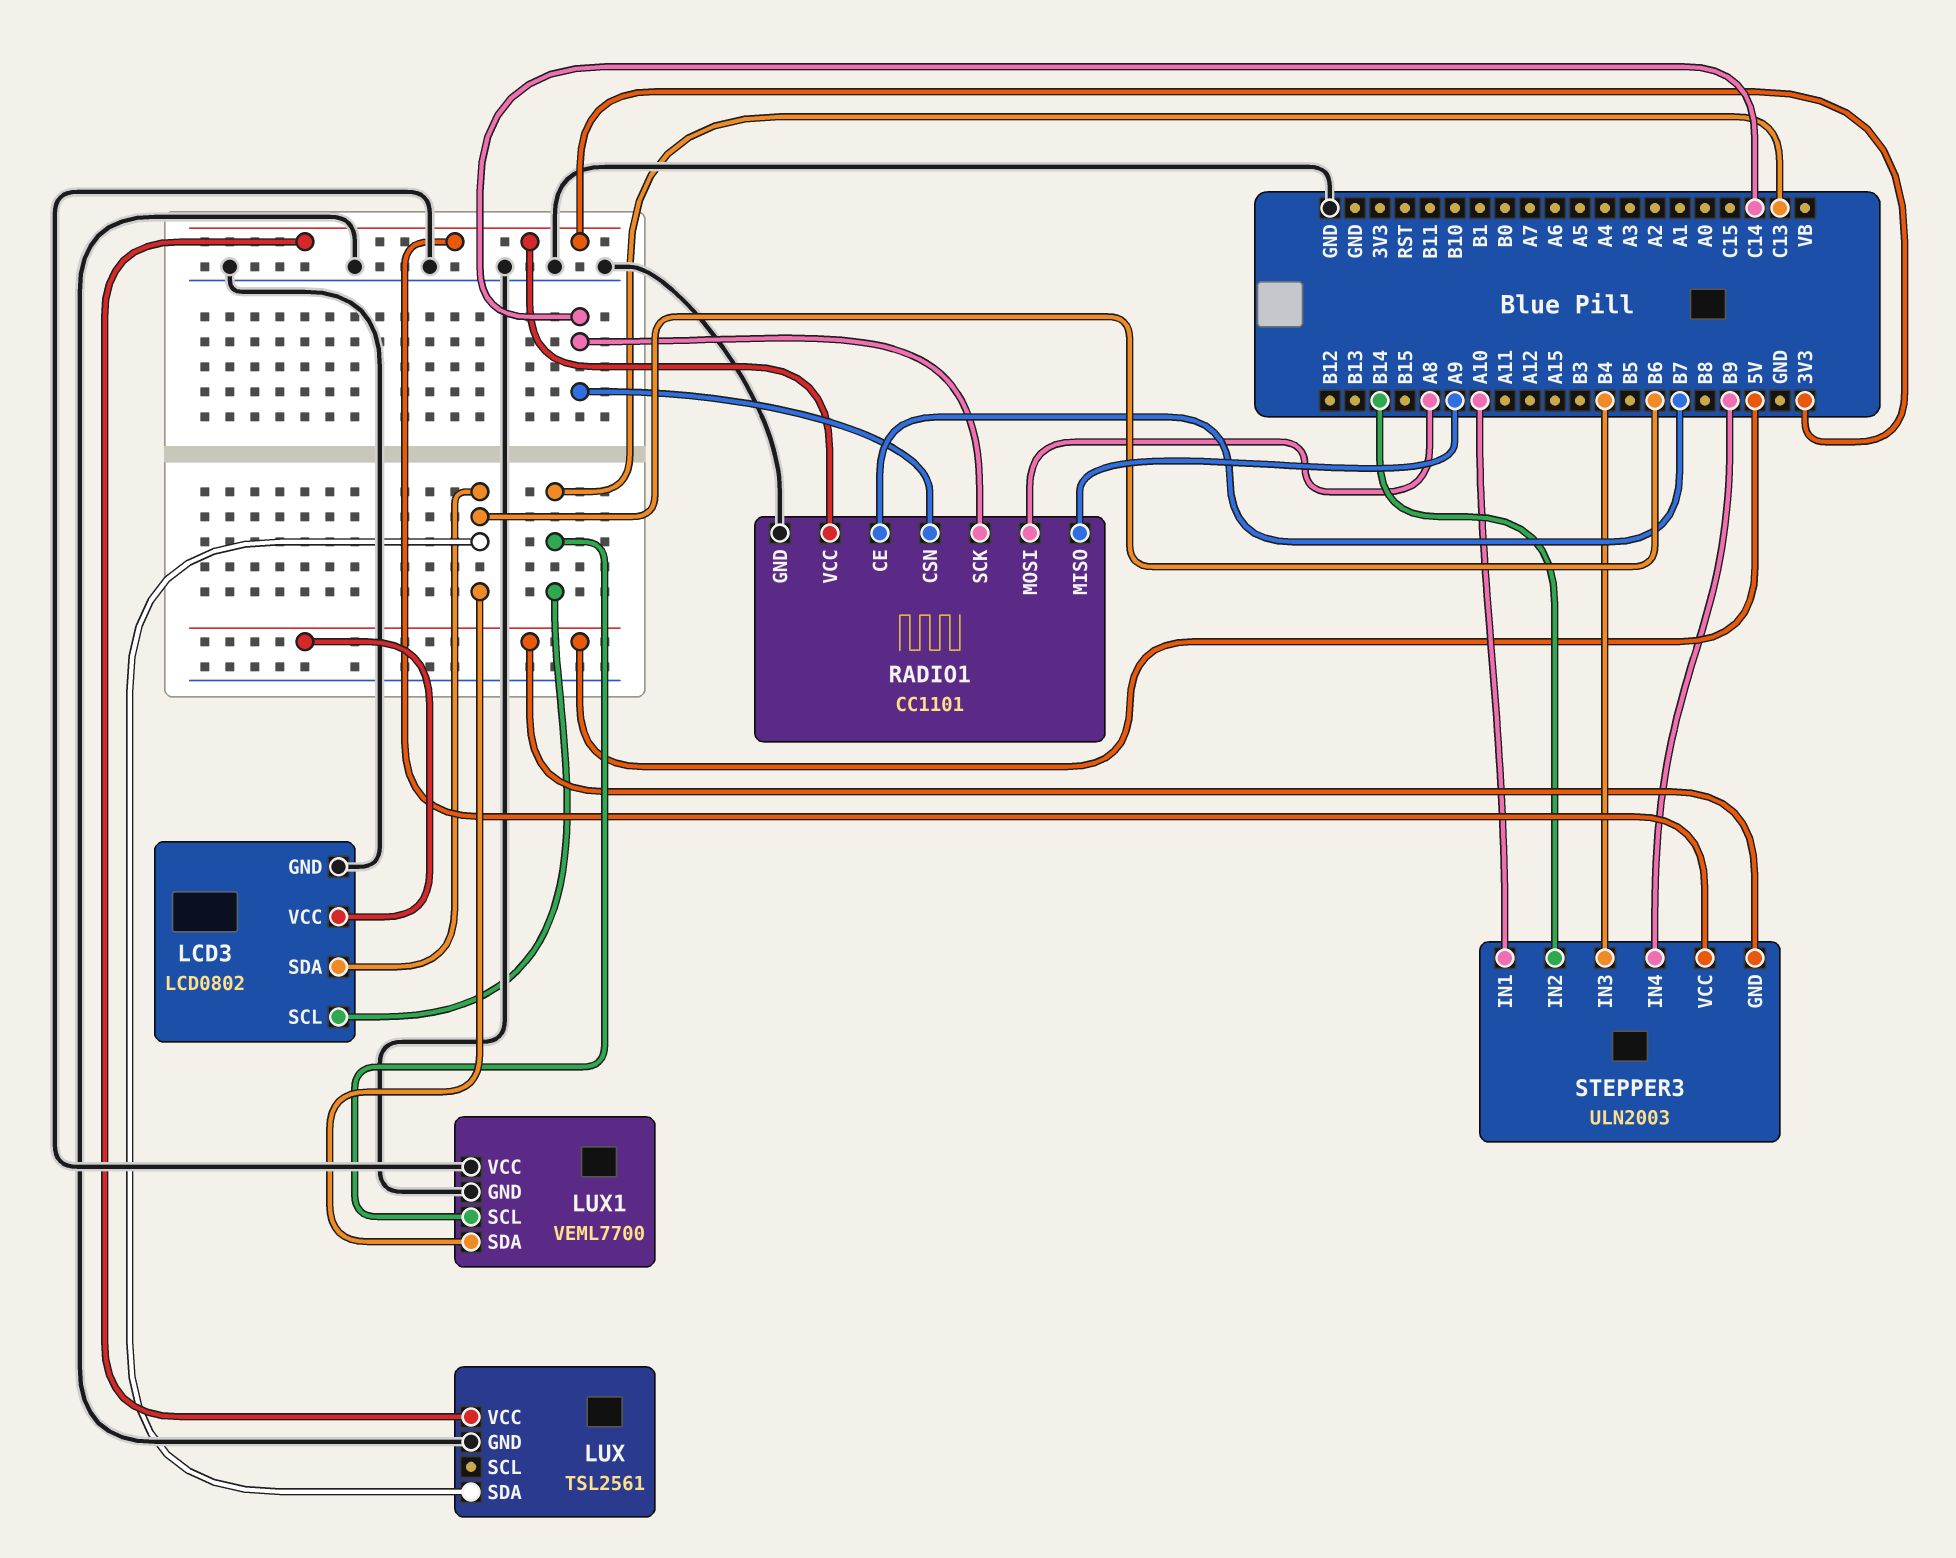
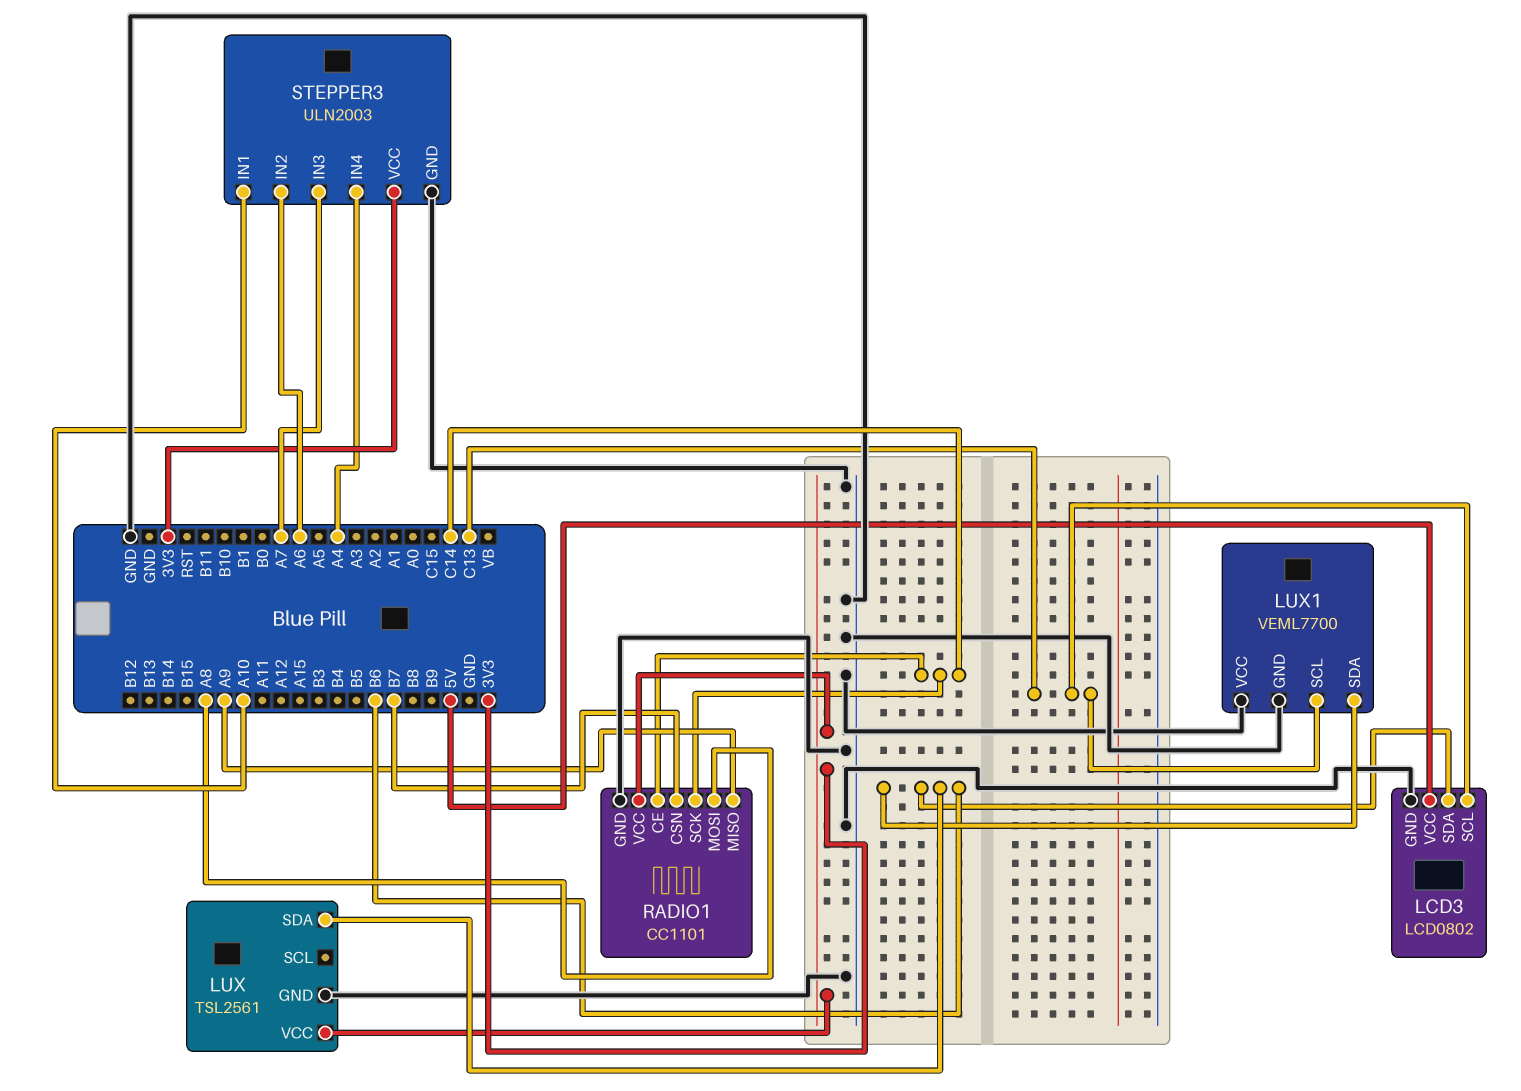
RADIO1 pin CE: B7 -> C14
RADIO1 pin CSN: C14 -> B7
STEPPER3 pin GND: 5V -> GND
STEPPER3 pin IN2: B14 -> A6
STEPPER3 pin IN3: B4 -> A7
STEPPER3 pin IN4: B9 -> A4

